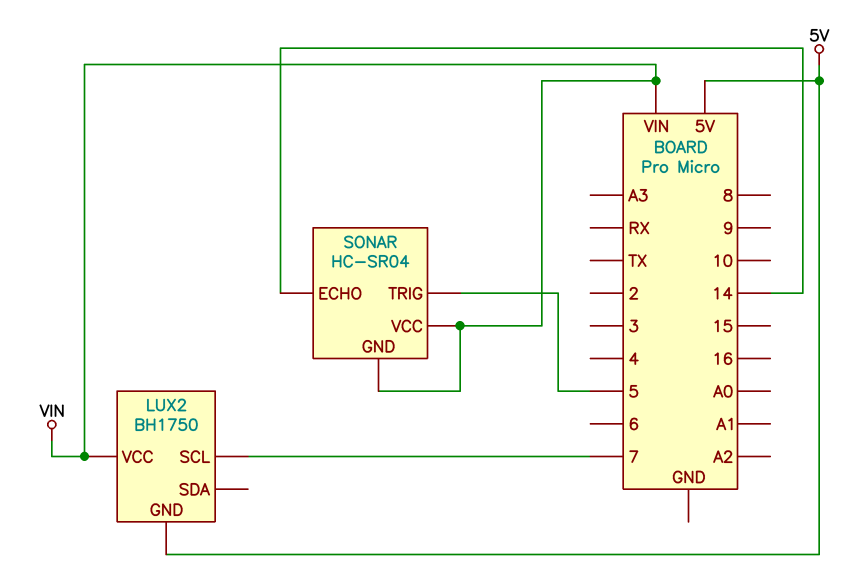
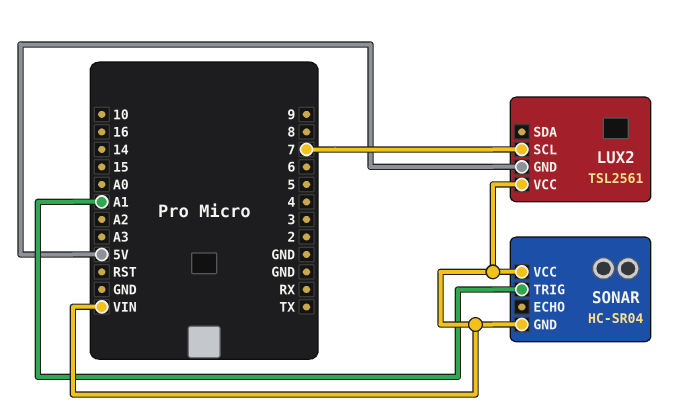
LUX2: BH1750 -> TSL2561
SONAR pin ECHO: 14 -> none
SONAR pin TRIG: 5 -> A1

